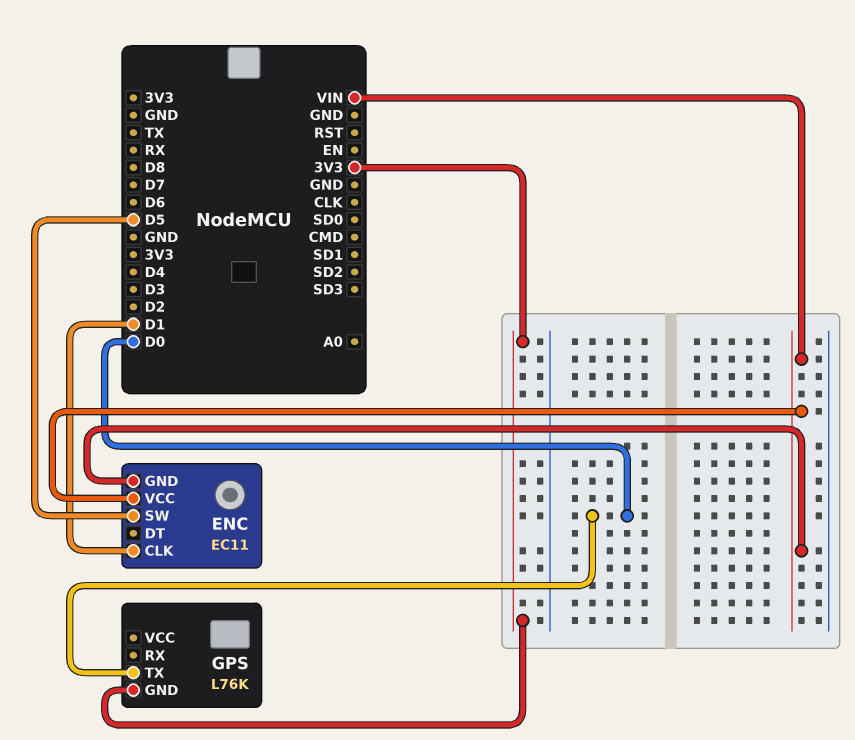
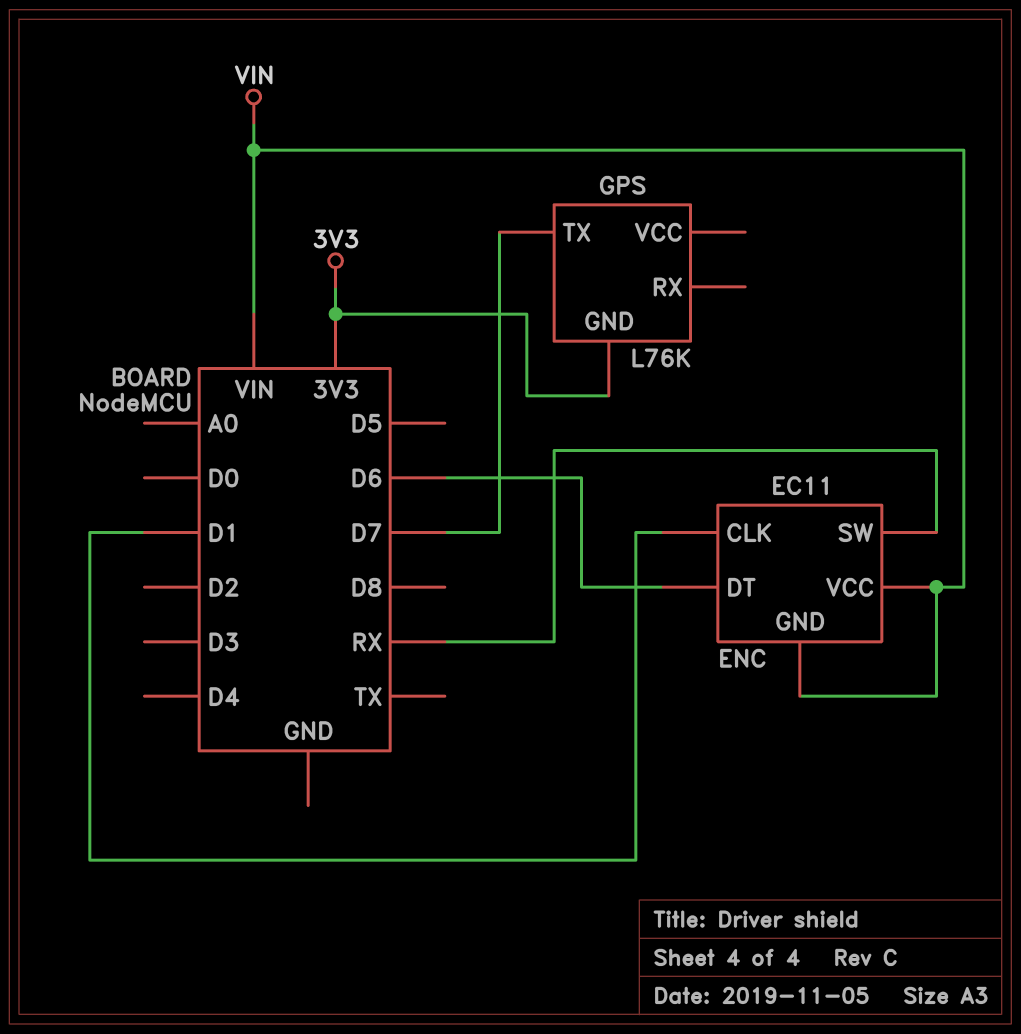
ENC pin DT: none -> D6
ENC pin SW: D5 -> RX
GPS pin TX: D0 -> D7

